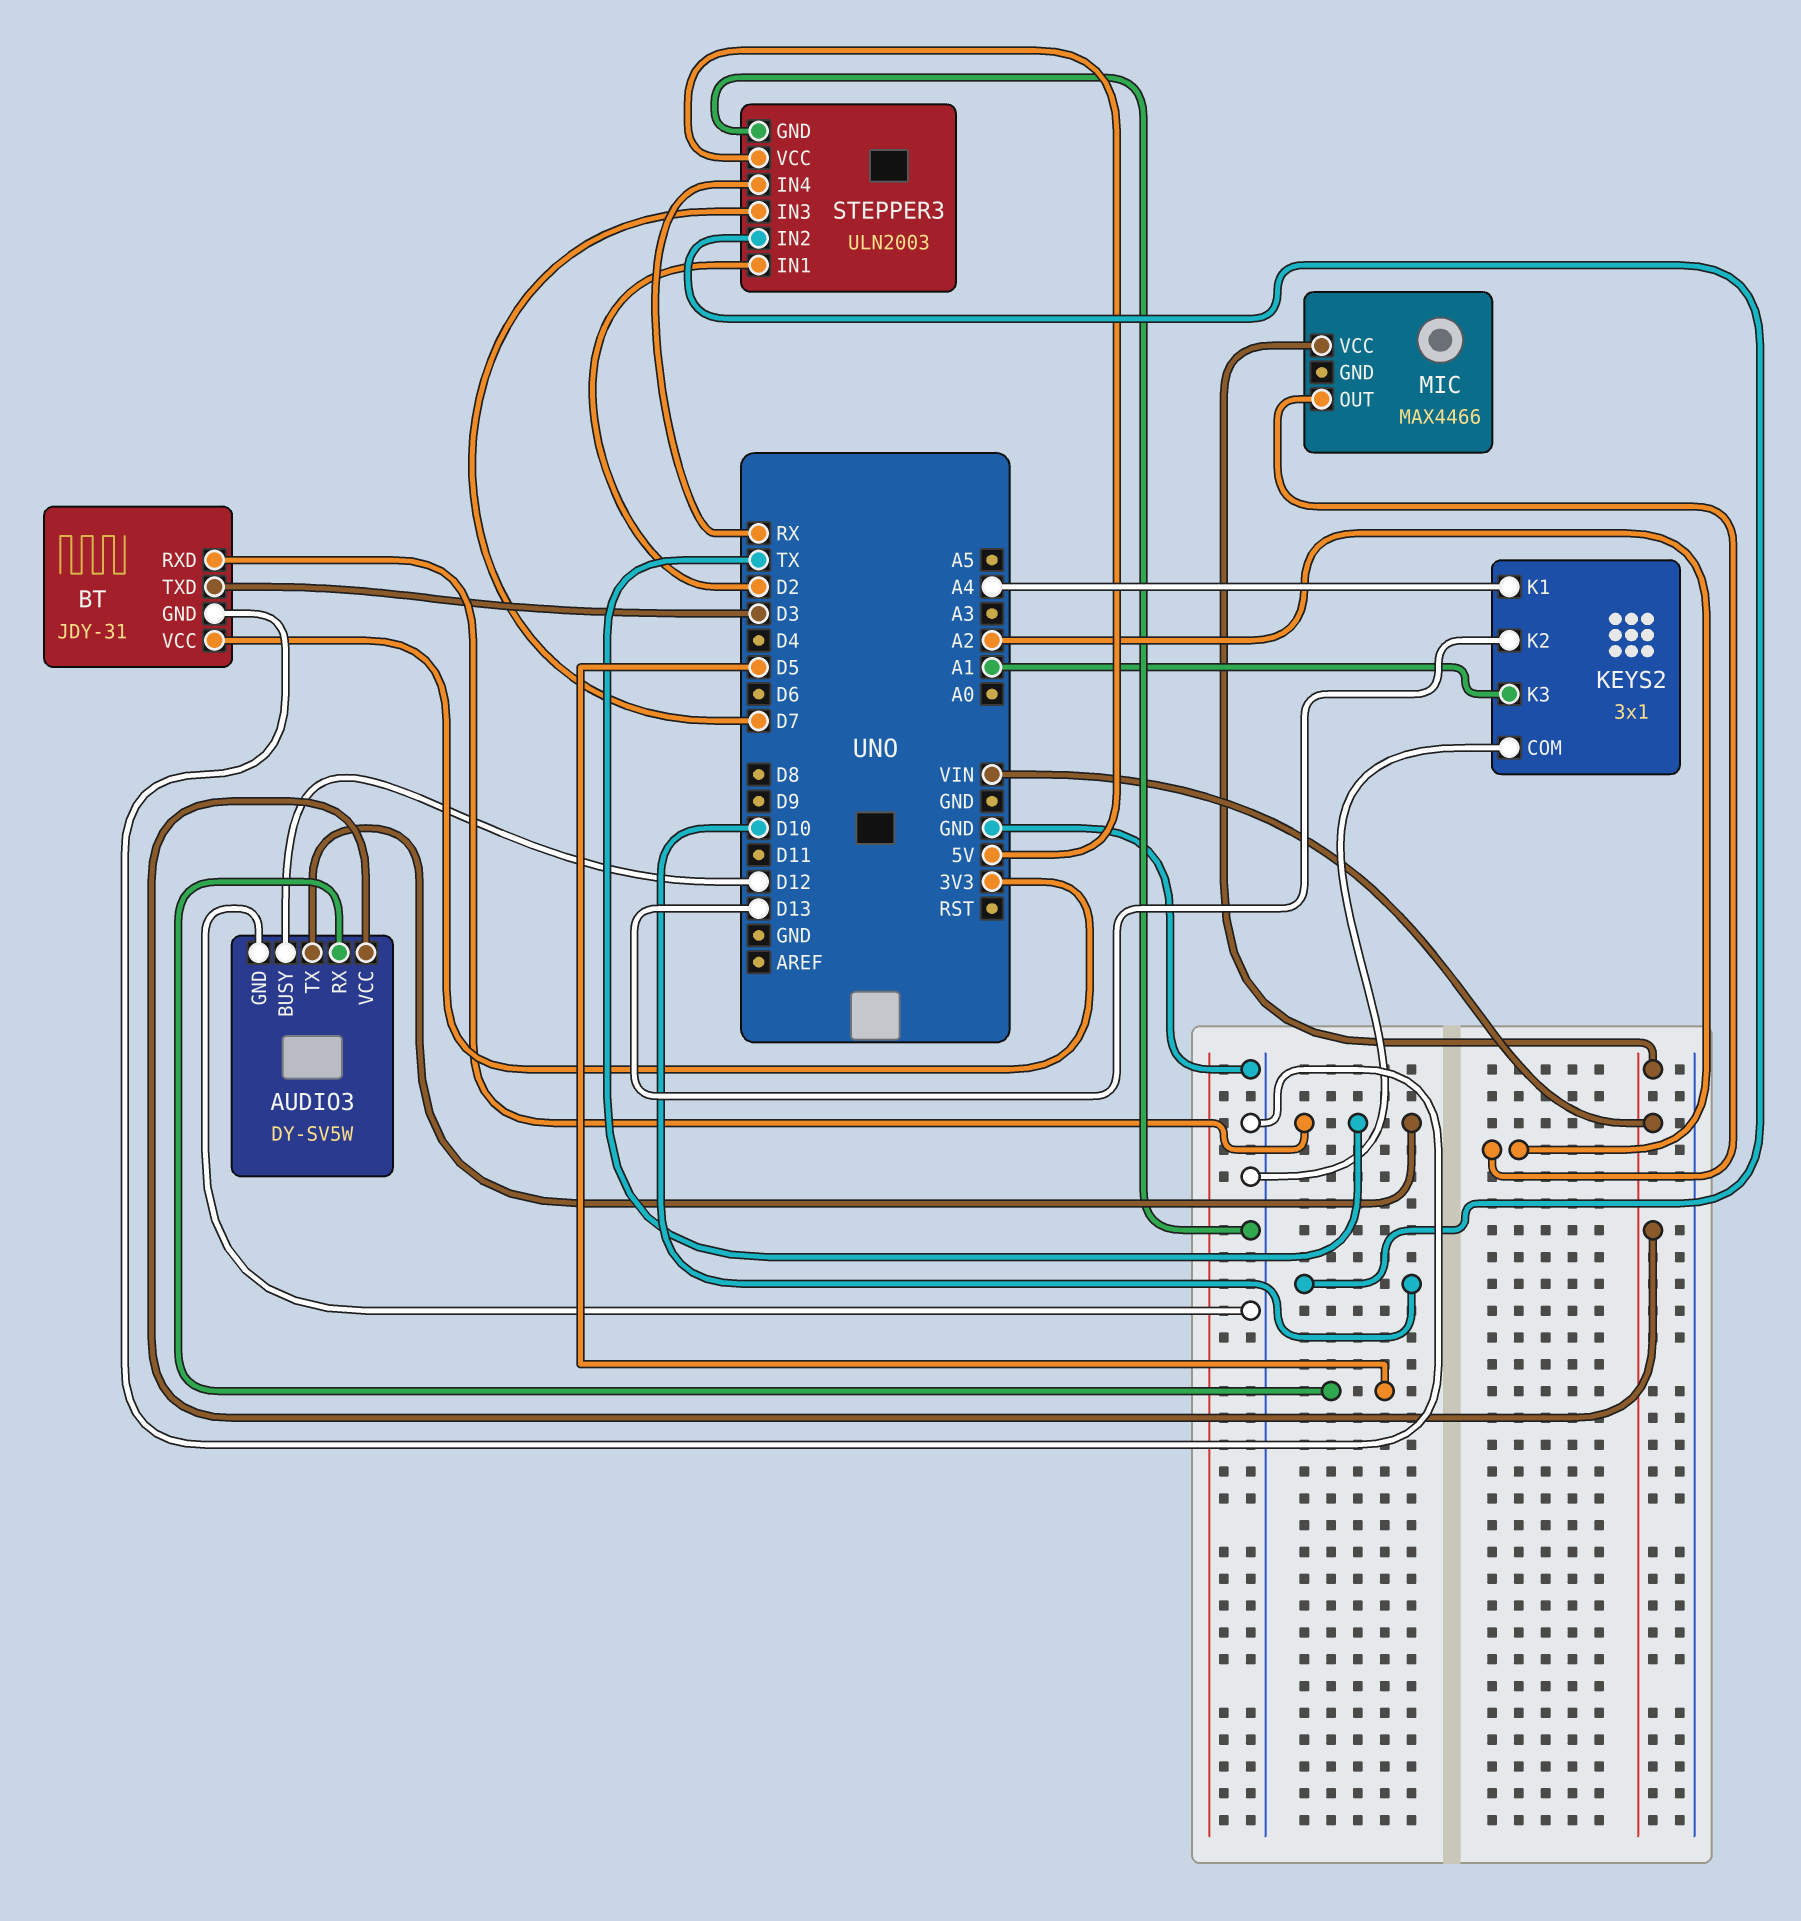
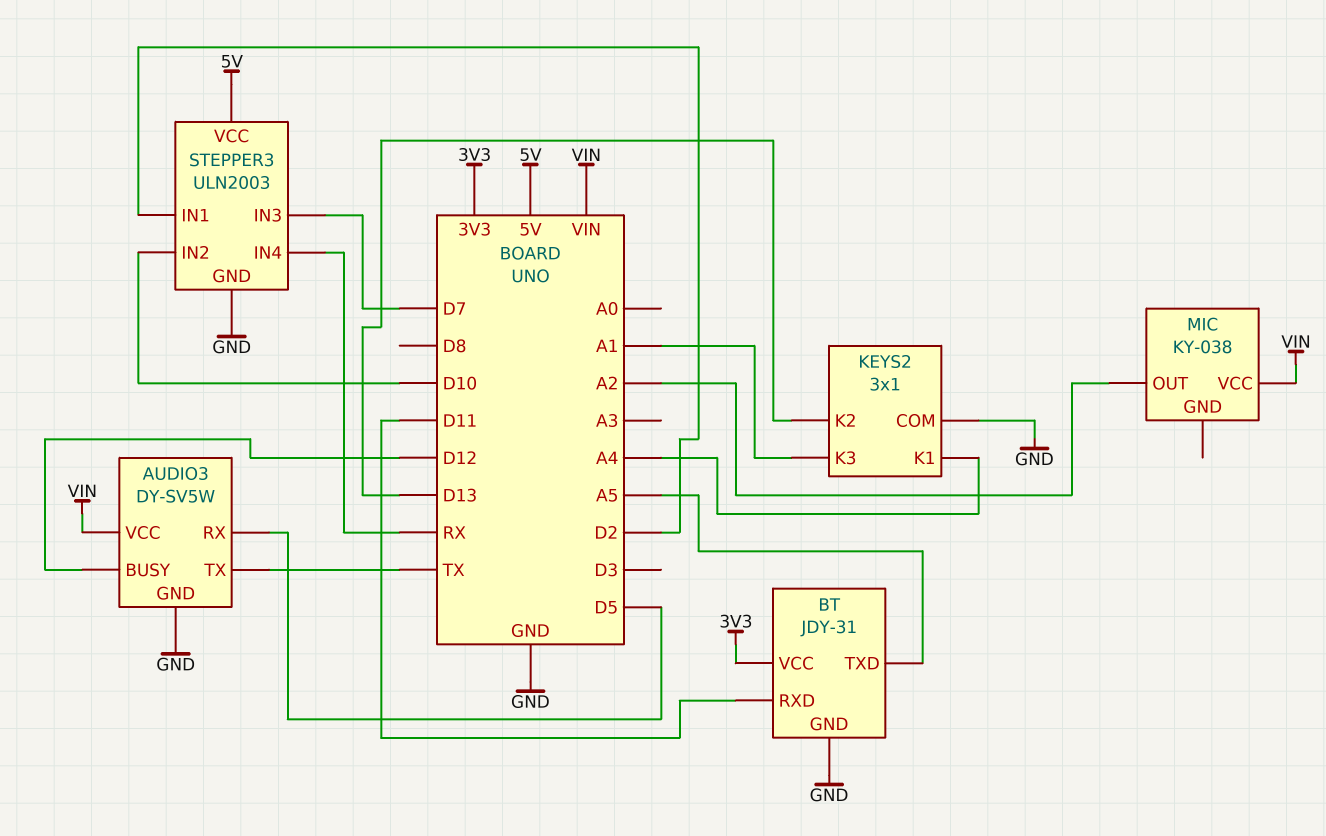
BT pin RXD: TX -> D11
BT pin TXD: D3 -> A5
MIC: MAX4466 -> KY-038

